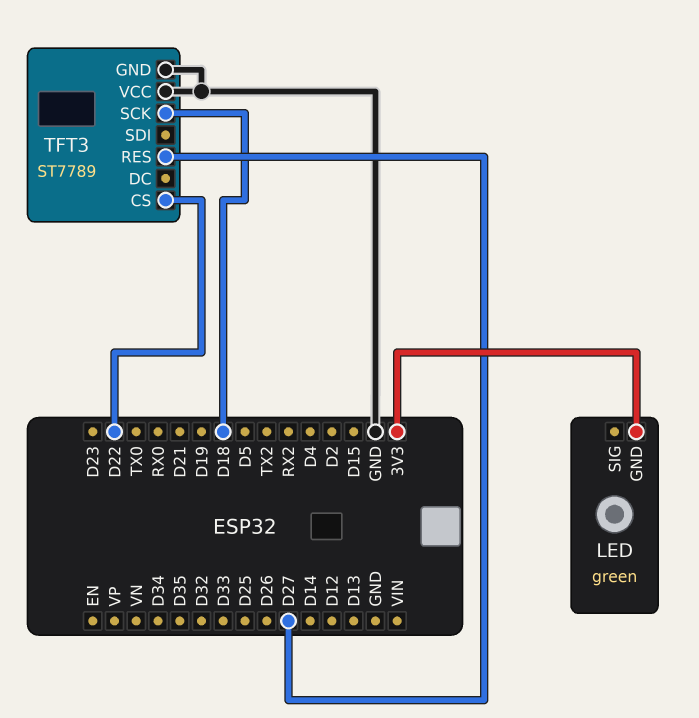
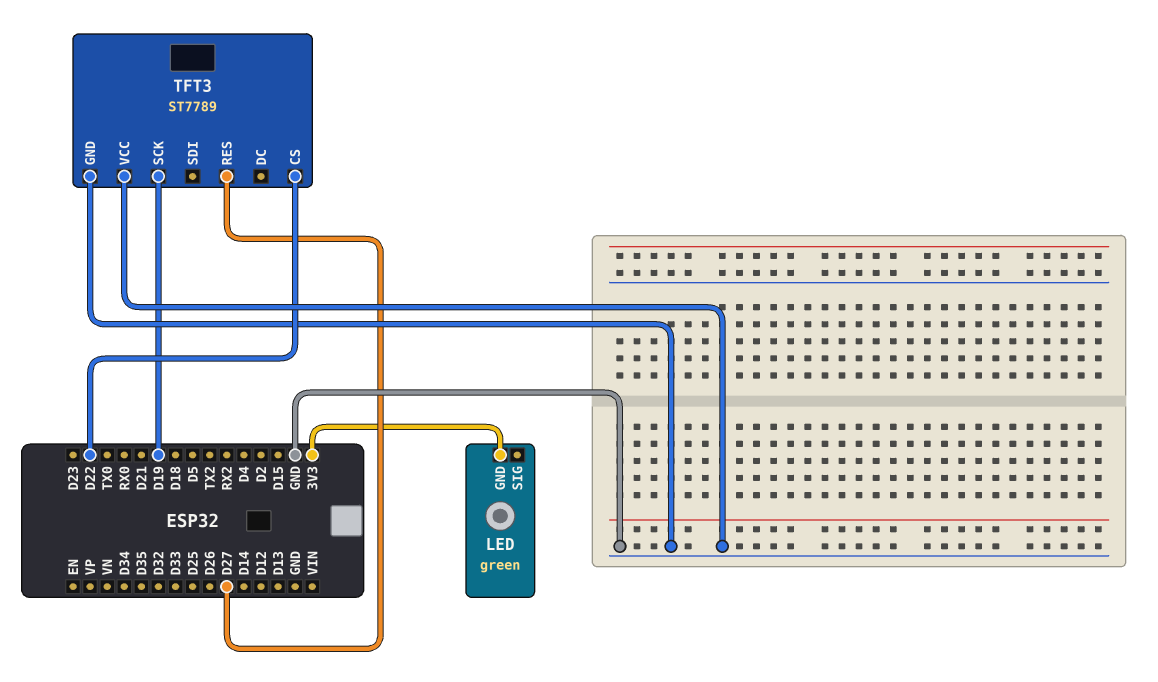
TFT3 pin SCK: D18 -> D19

